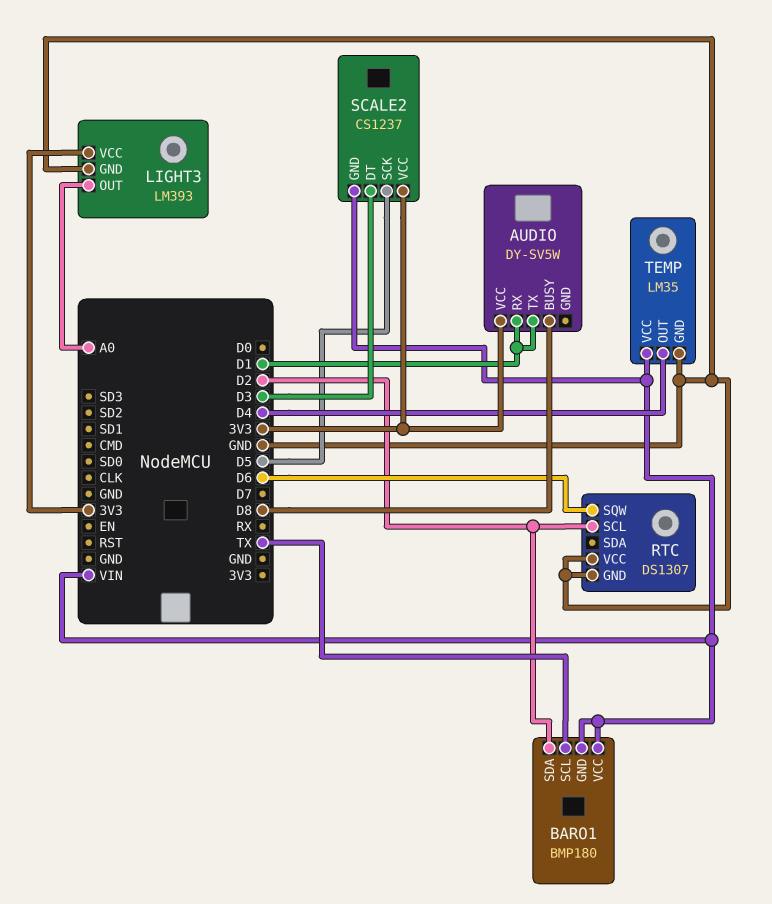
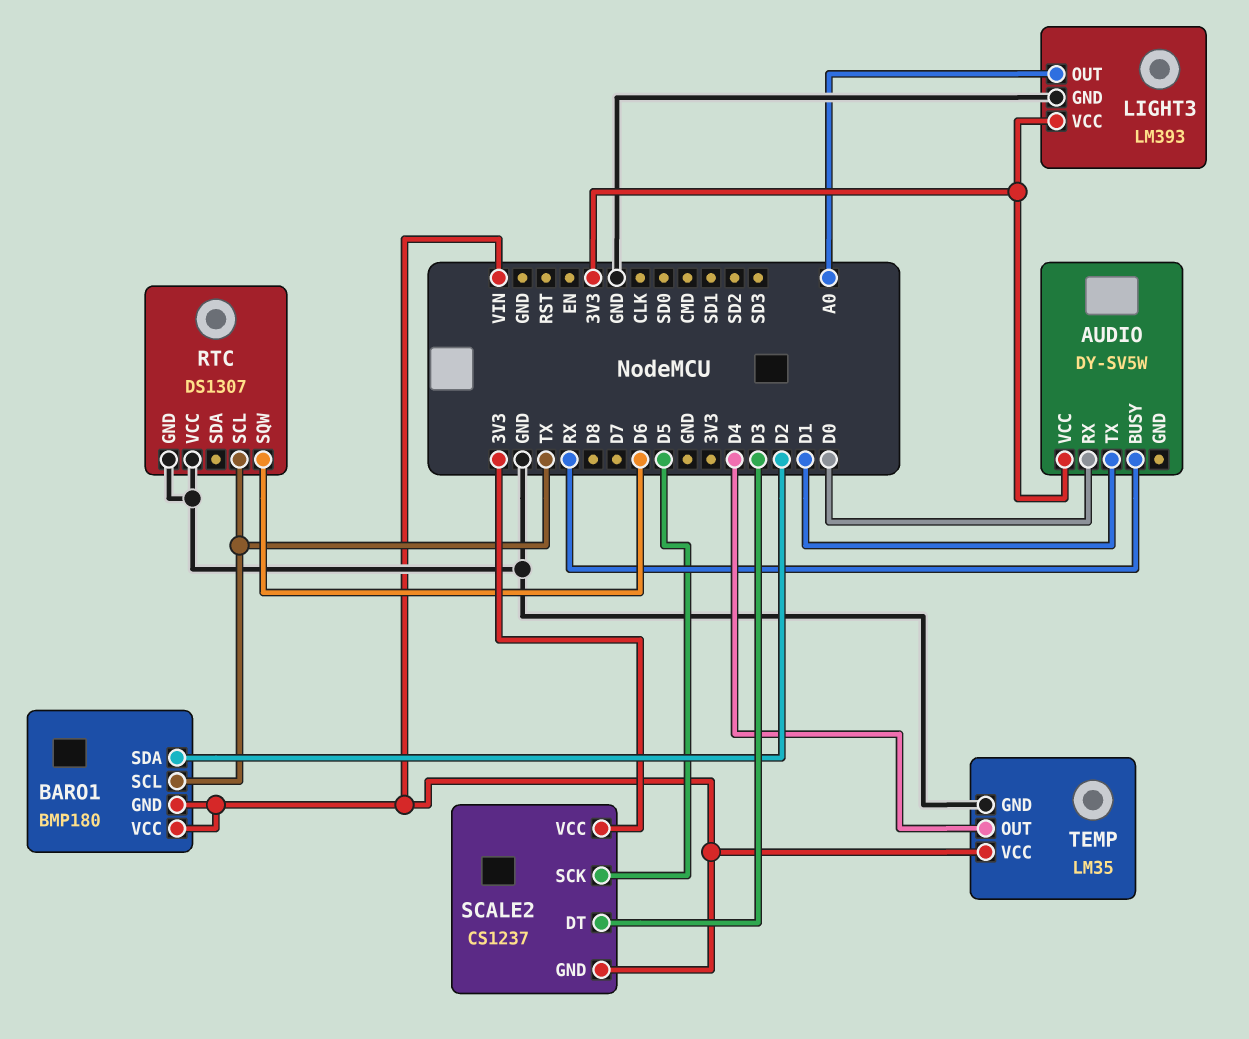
AUDIO pin BUSY: D8 -> RX
AUDIO pin RX: D1 -> D0
RTC pin SCL: D2 -> TX

